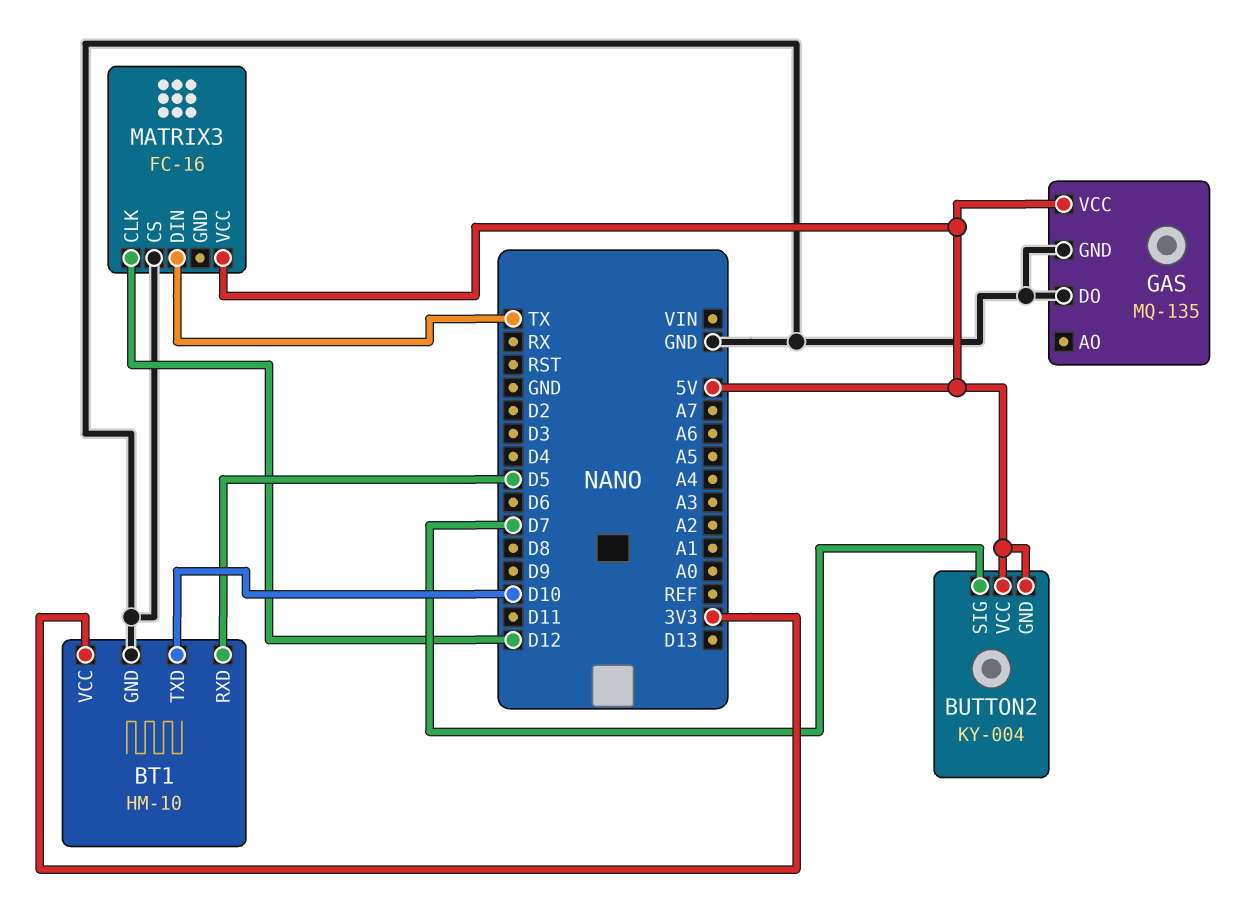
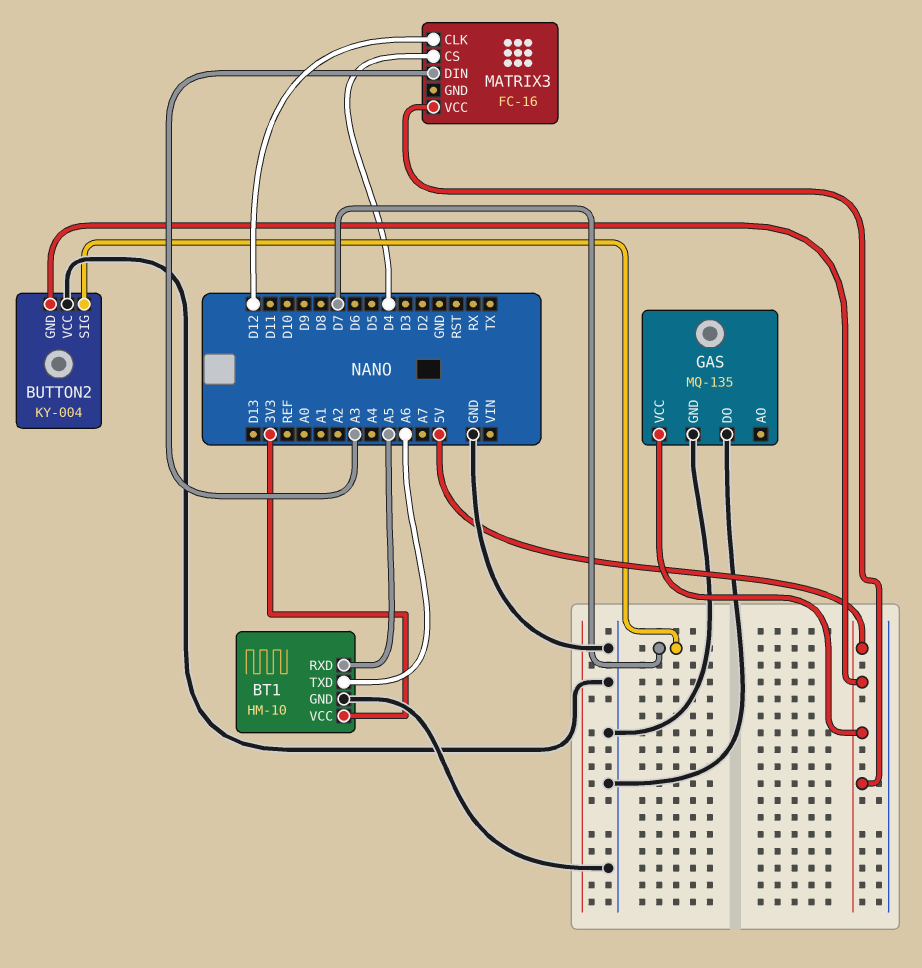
BT1 pin RXD: D5 -> A5
BT1 pin TXD: D10 -> A6
BUTTON2 pin VCC: 5V -> GND
MATRIX3 pin CS: GND -> D4
MATRIX3 pin DIN: TX -> A3

